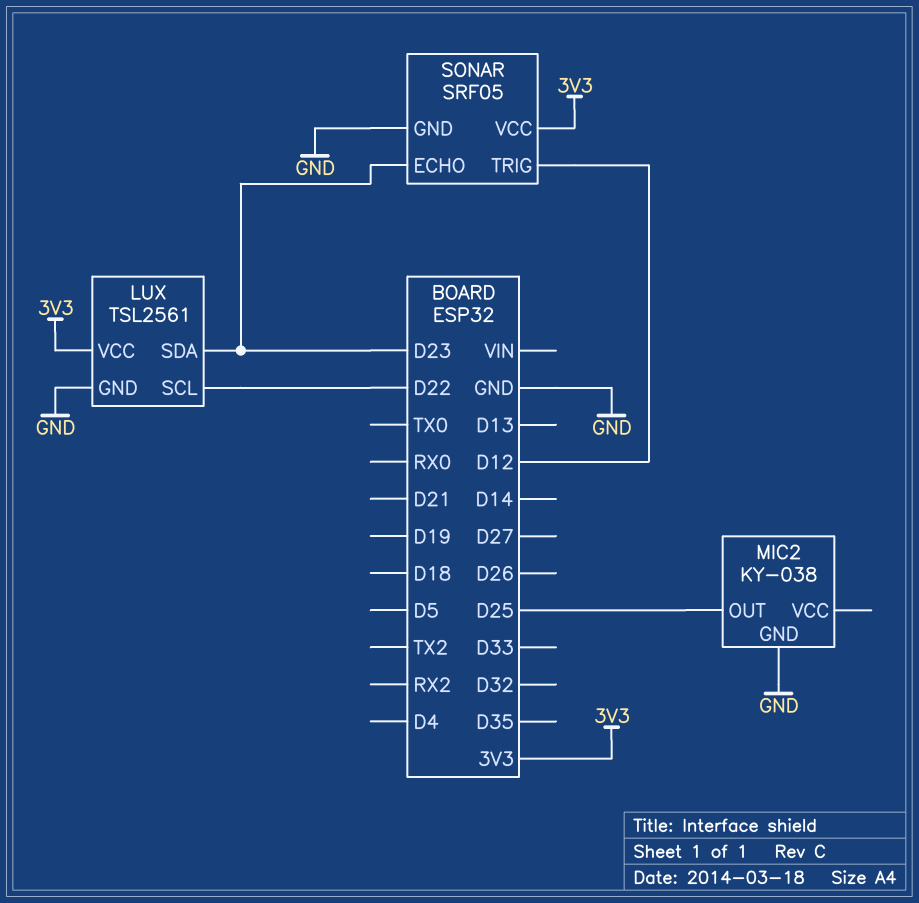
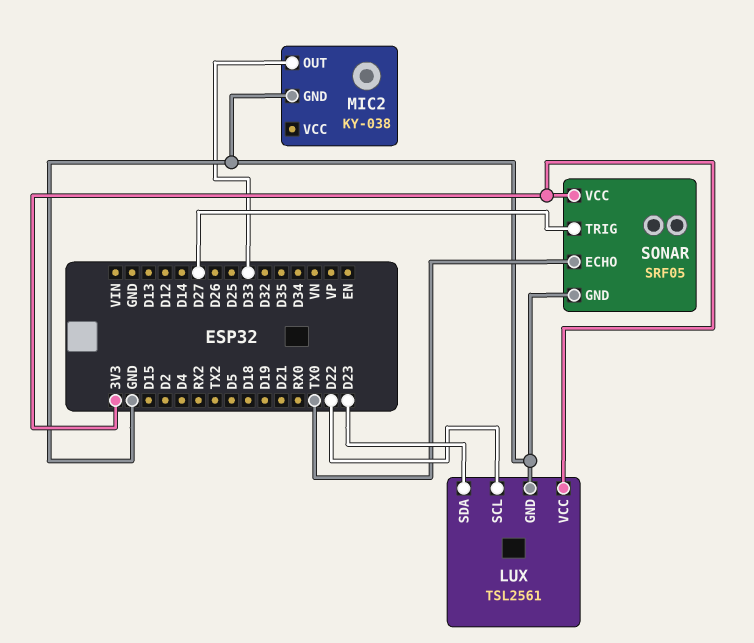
MIC2 pin OUT: D25 -> D33
SONAR pin ECHO: D23 -> TX0
SONAR pin TRIG: D12 -> D27

